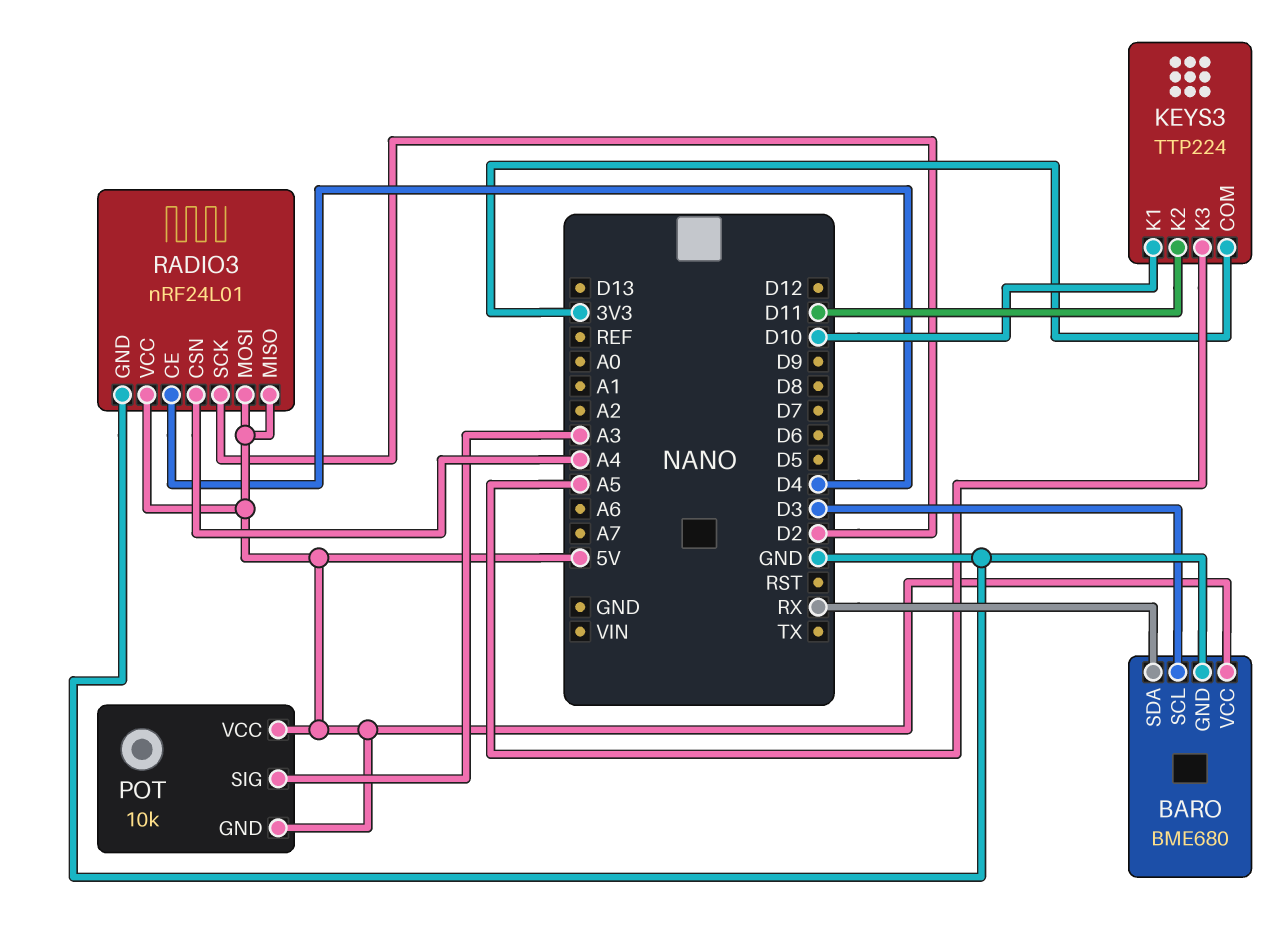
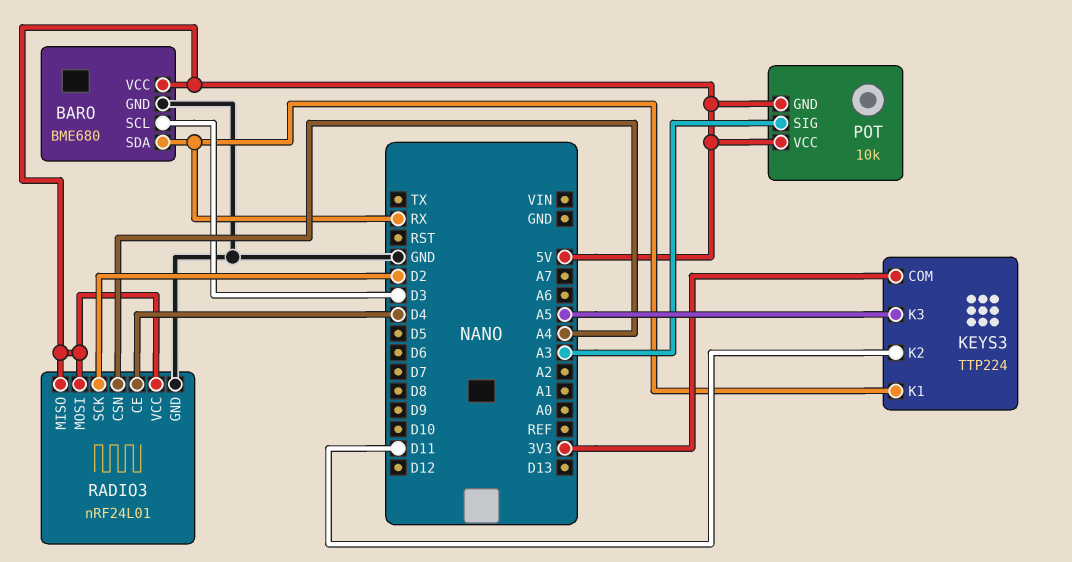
KEYS3 pin K1: D10 -> RX

